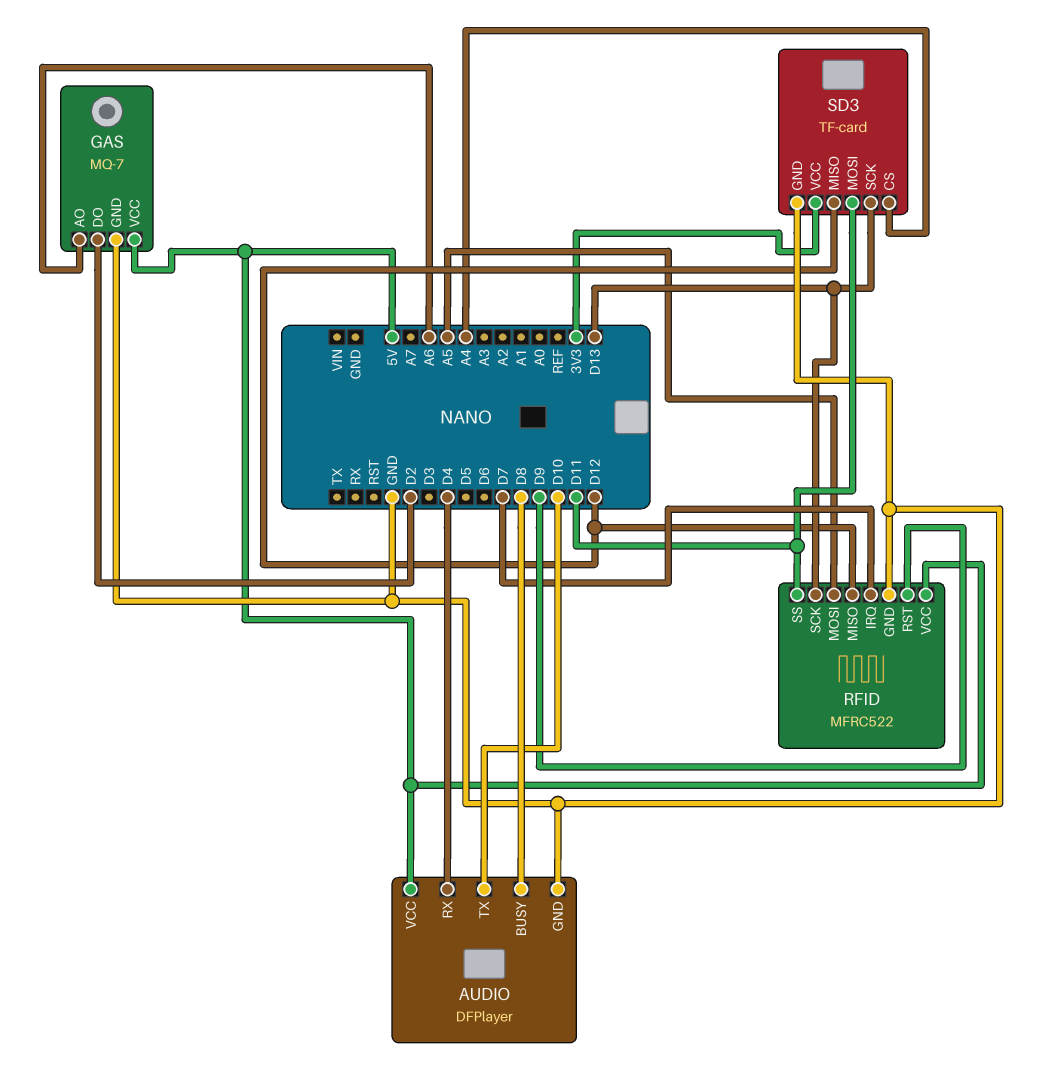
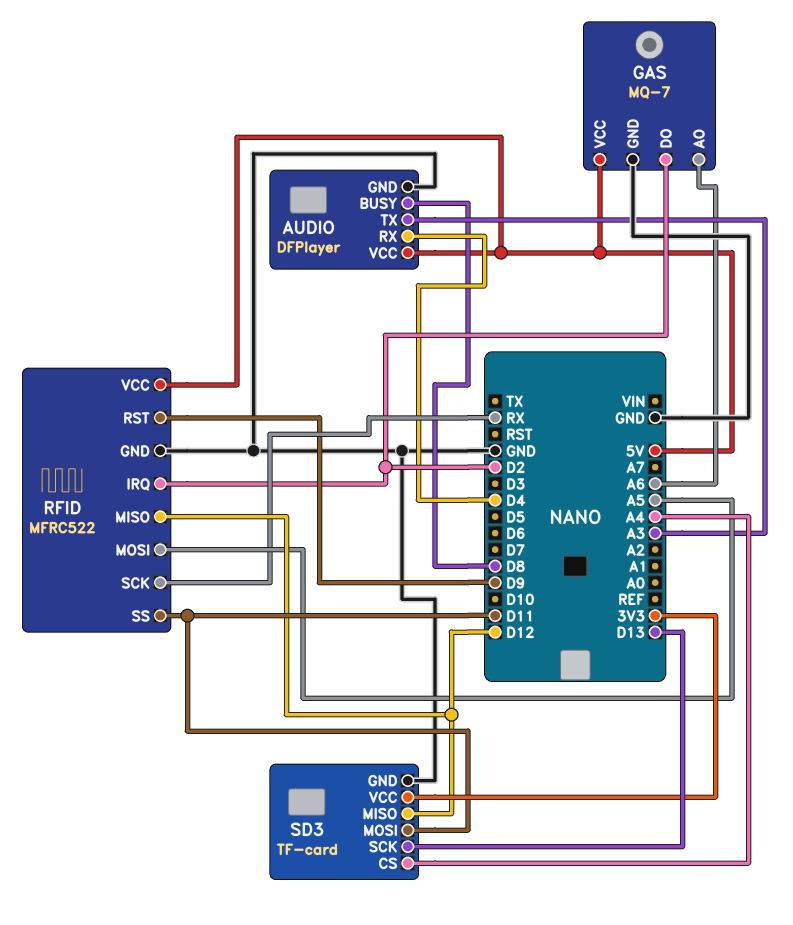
AUDIO pin TX: D10 -> A3
RFID pin IRQ: D7 -> D2
RFID pin SCK: D13 -> RX

